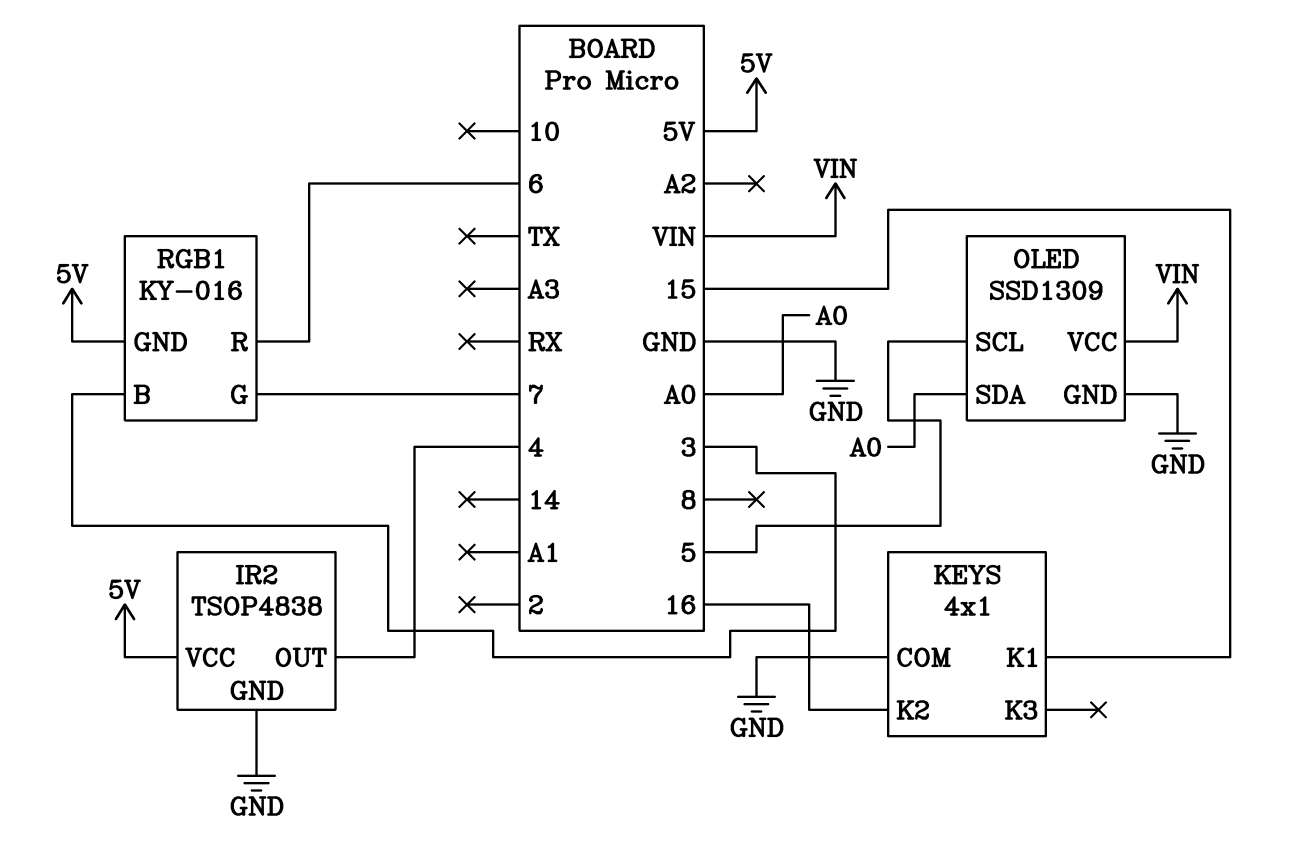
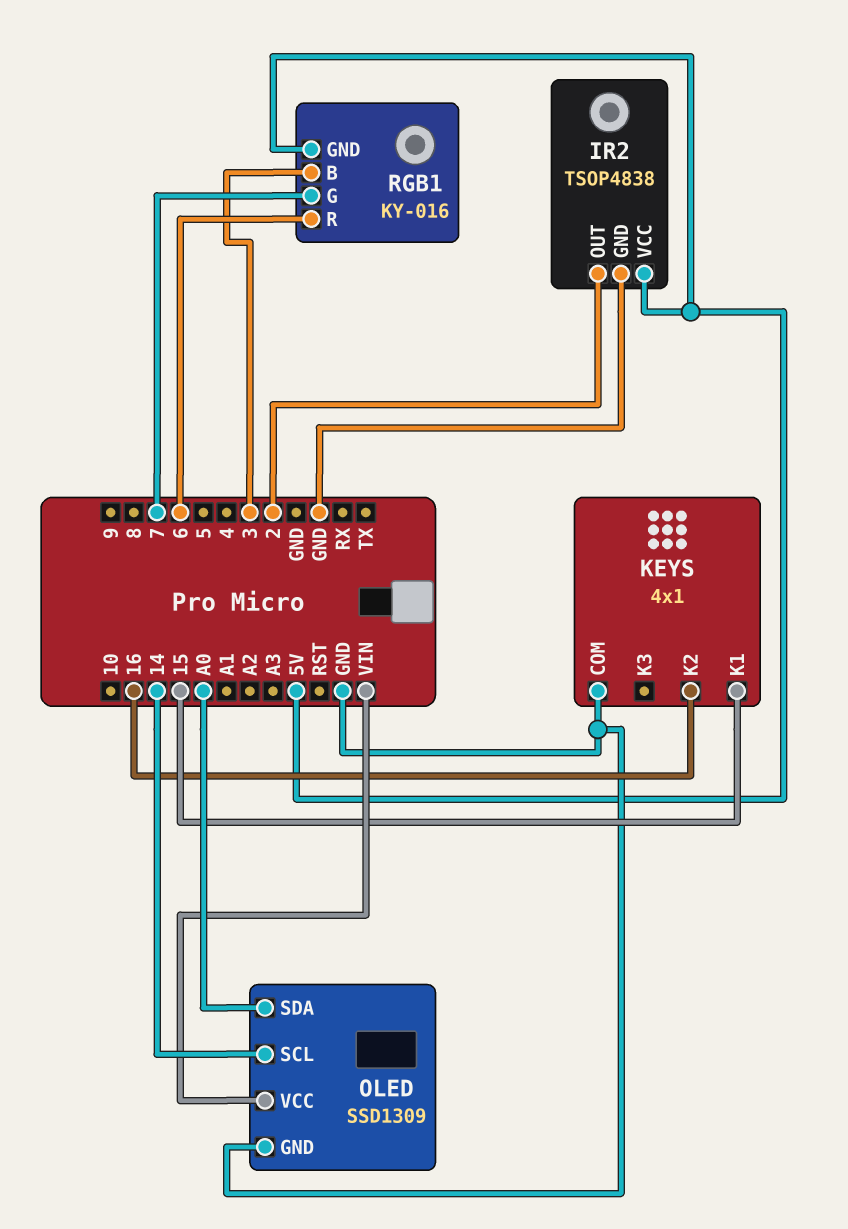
IR2 pin OUT: 4 -> 2
OLED pin SCL: 5 -> 14

